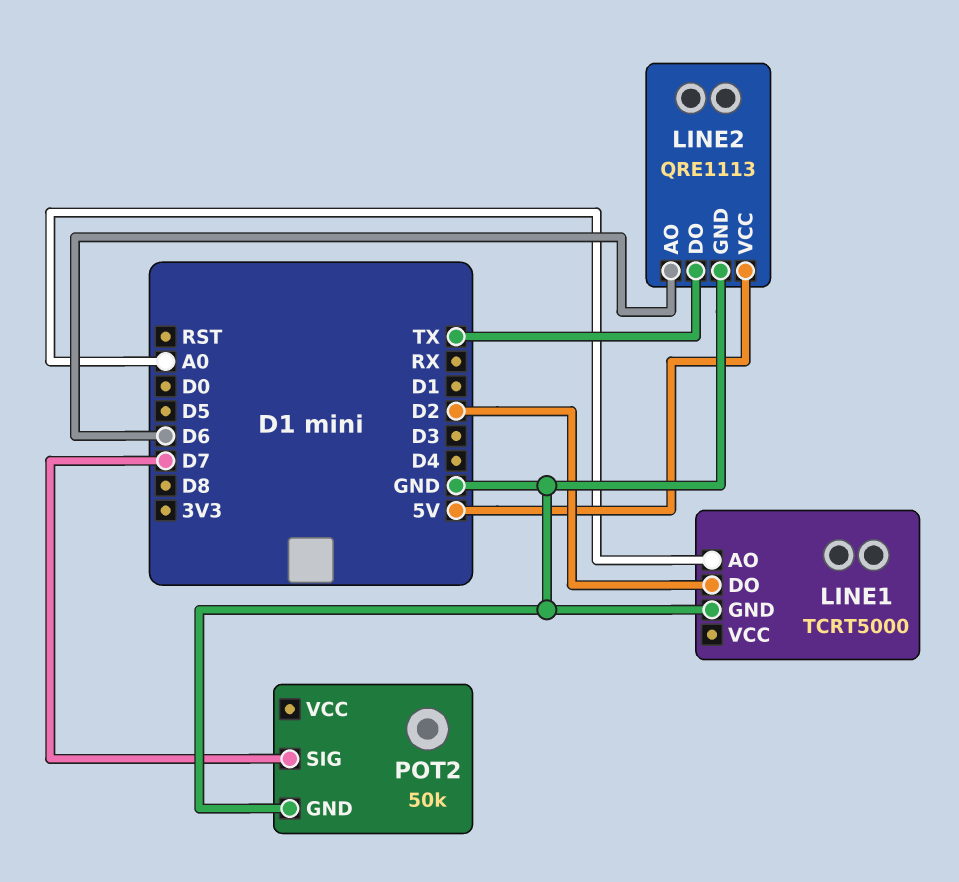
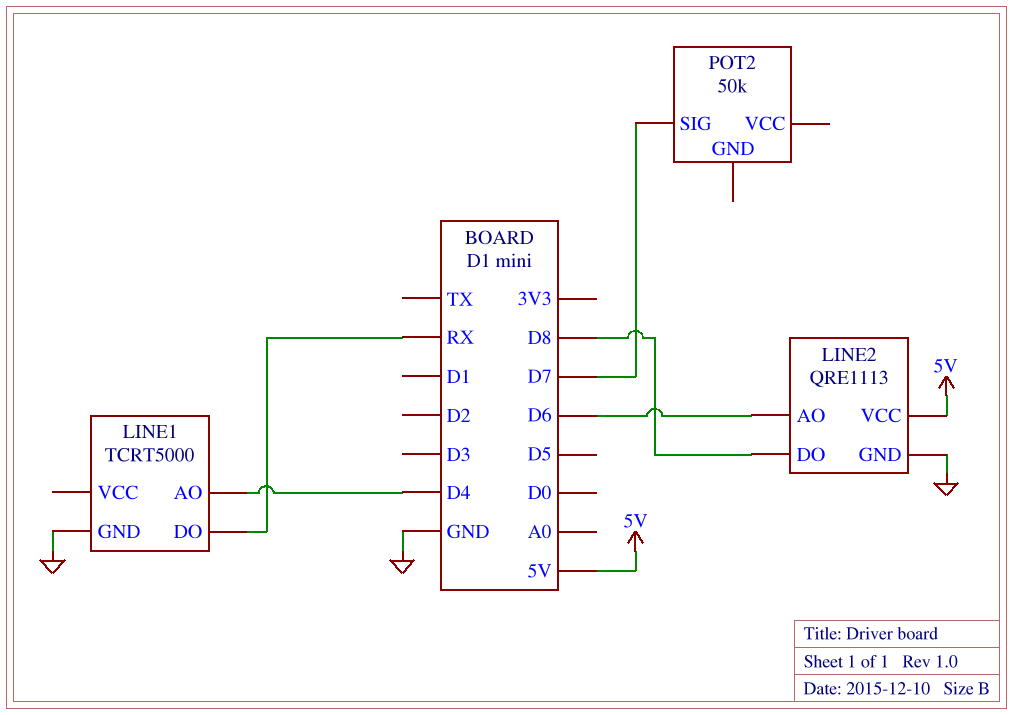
LINE1 pin AO: A0 -> D4
LINE1 pin DO: D2 -> RX
LINE2 pin DO: TX -> D8
POT2 pin GND: GND -> none

